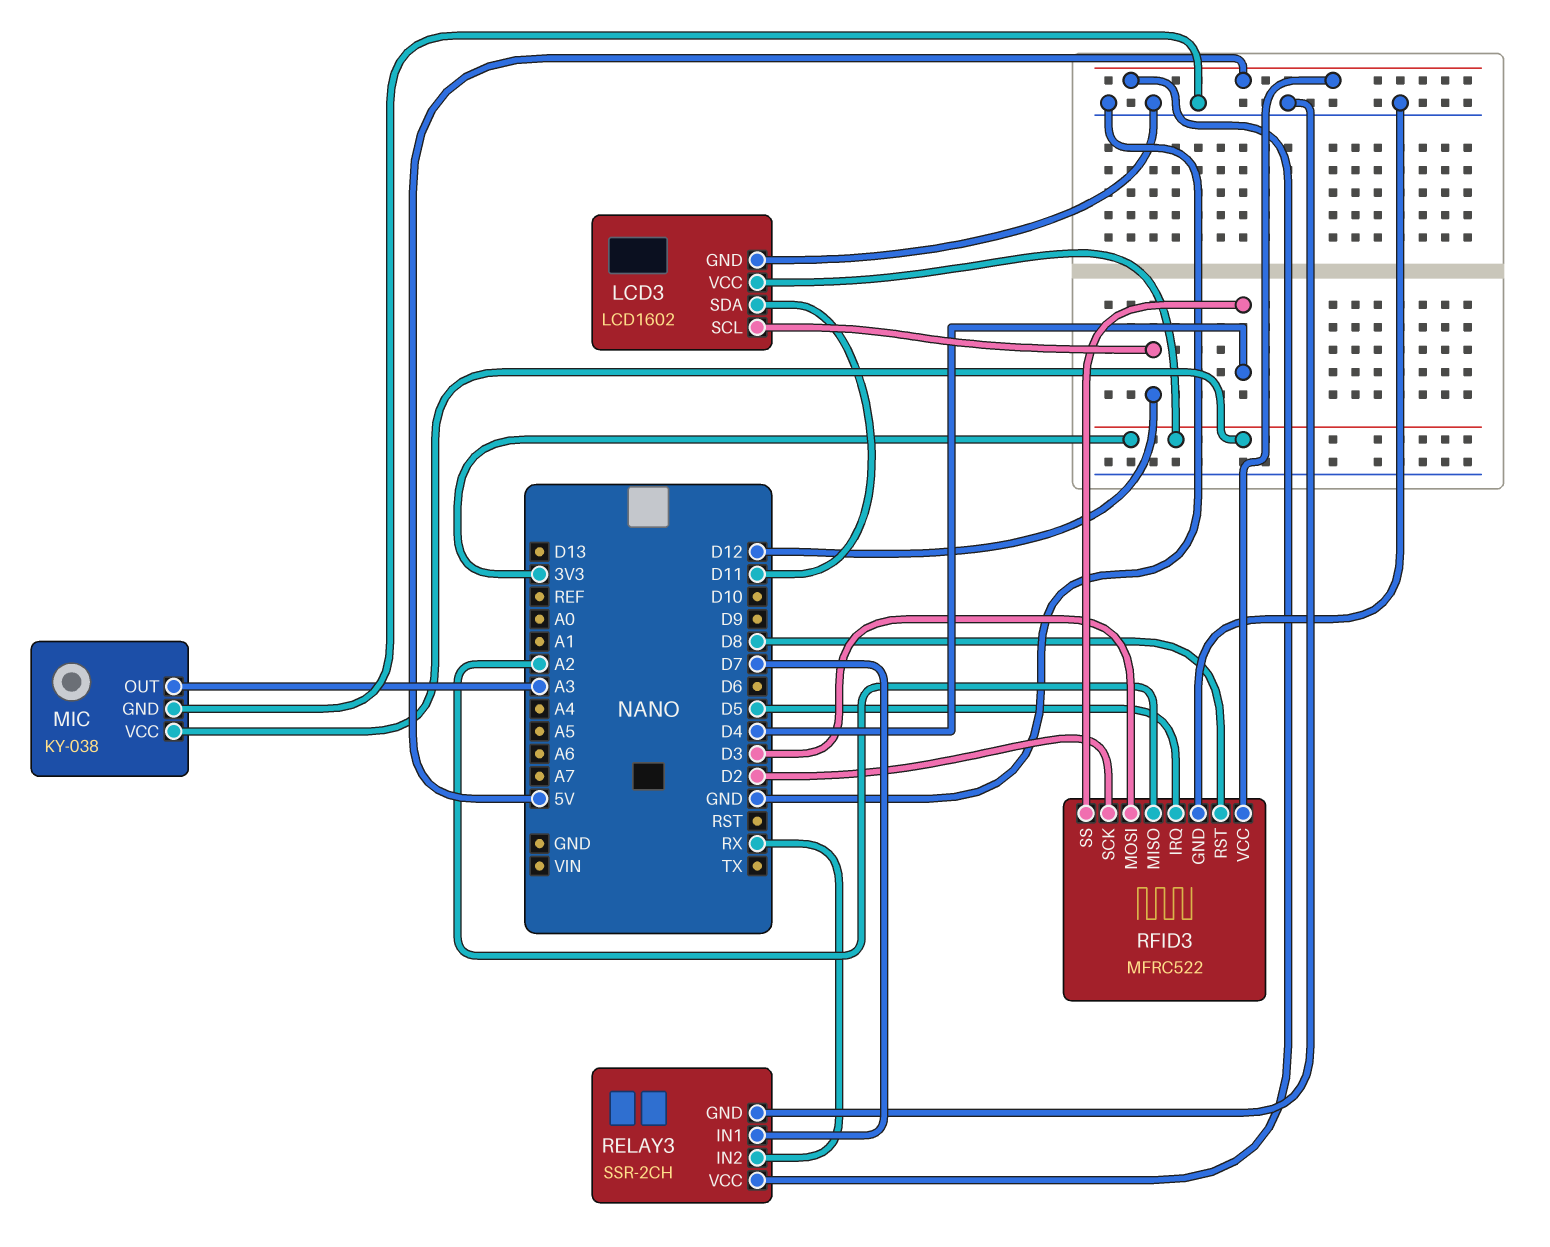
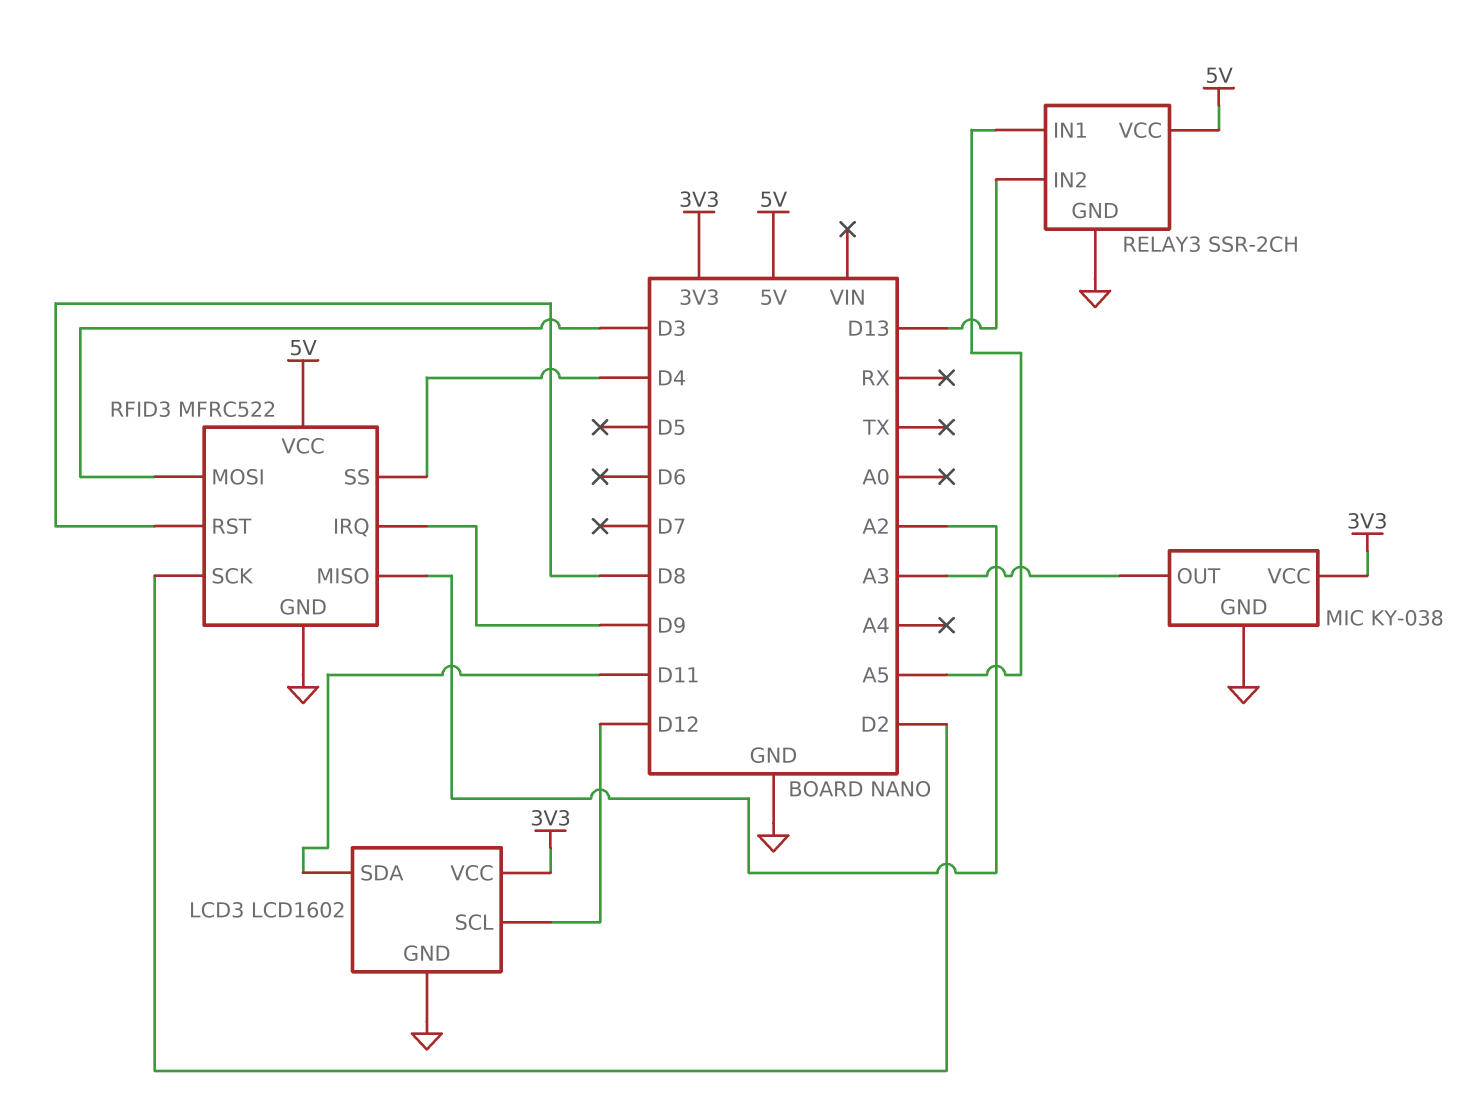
RELAY3 pin IN1: D7 -> A5
RELAY3 pin IN2: RX -> D13
RFID3 pin IRQ: D5 -> D9

